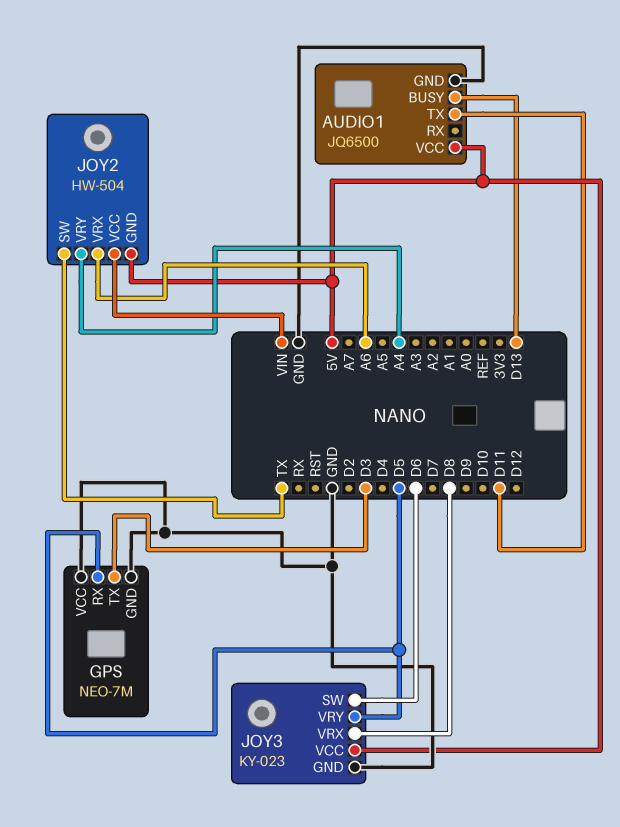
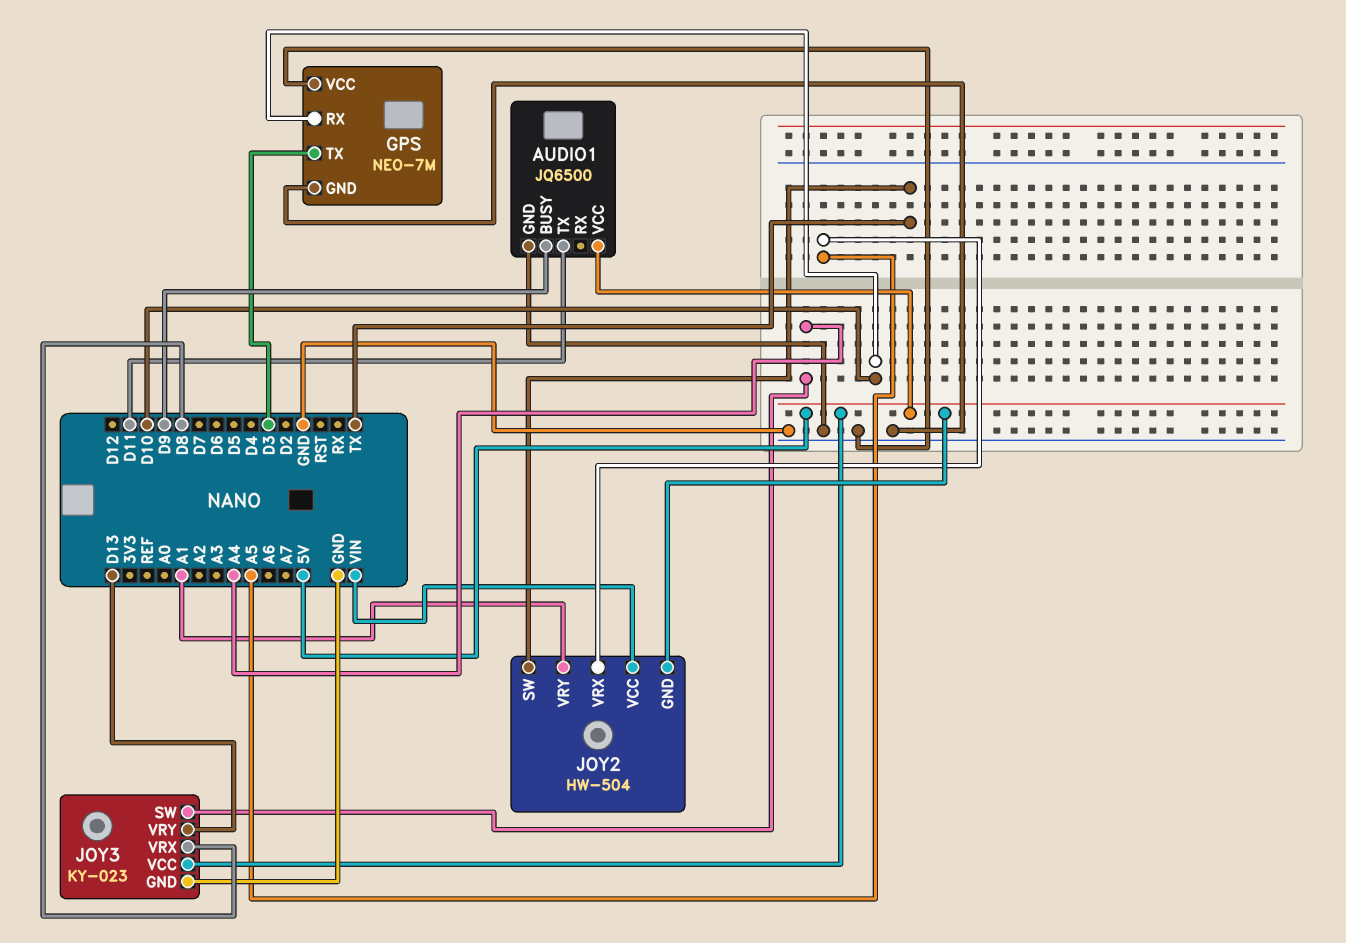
AUDIO1 pin BUSY: D13 -> D9
GPS pin RX: D5 -> D10
JOY2 pin VRX: A6 -> A5
JOY2 pin VRY: A4 -> A1
JOY3 pin SW: D6 -> A4
JOY3 pin VRY: D5 -> D13

